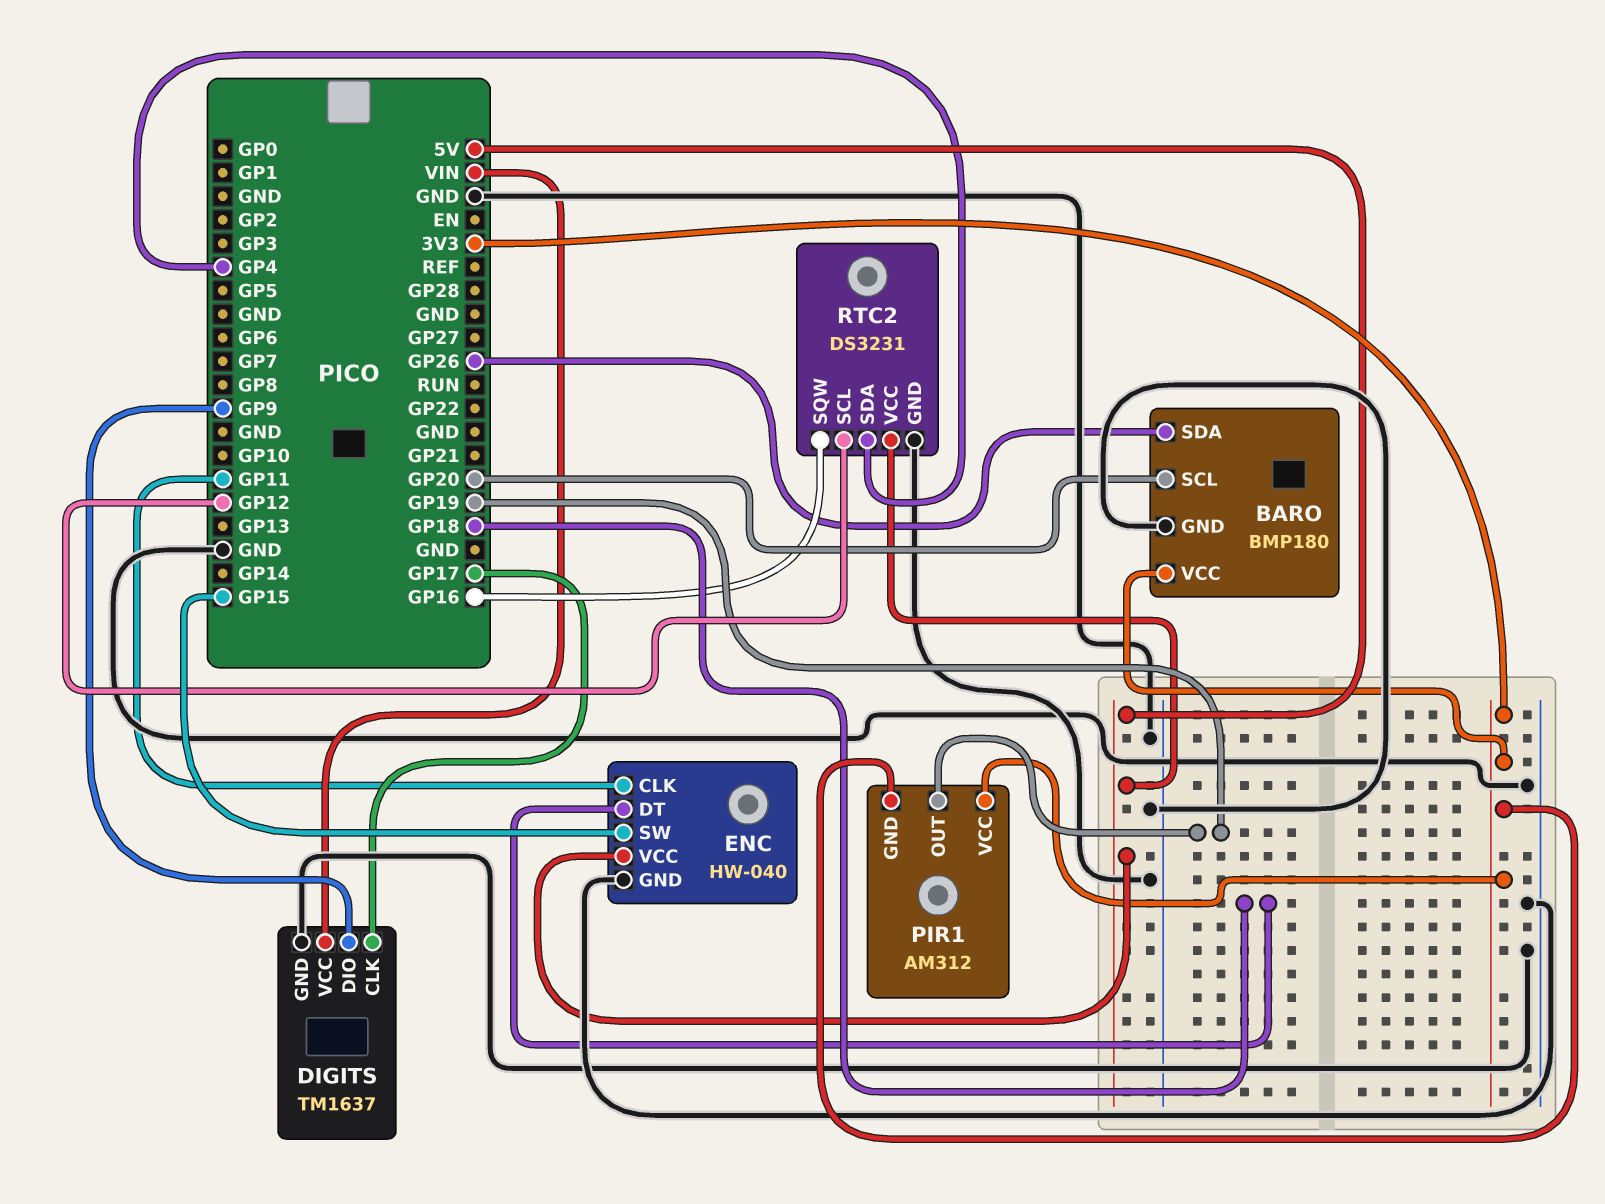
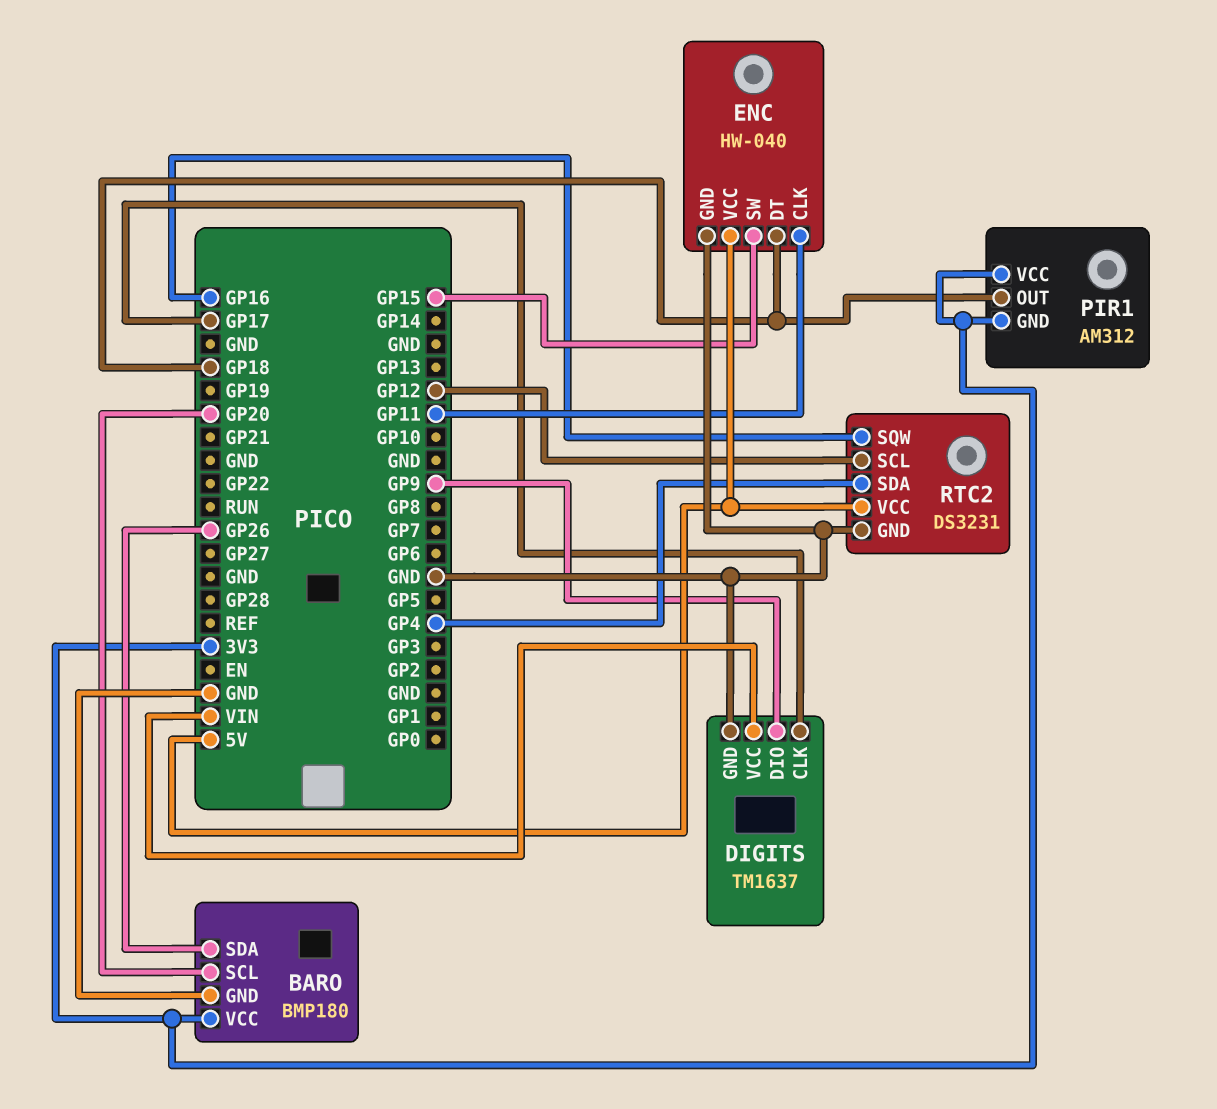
PIR1 pin OUT: GP19 -> GP18

